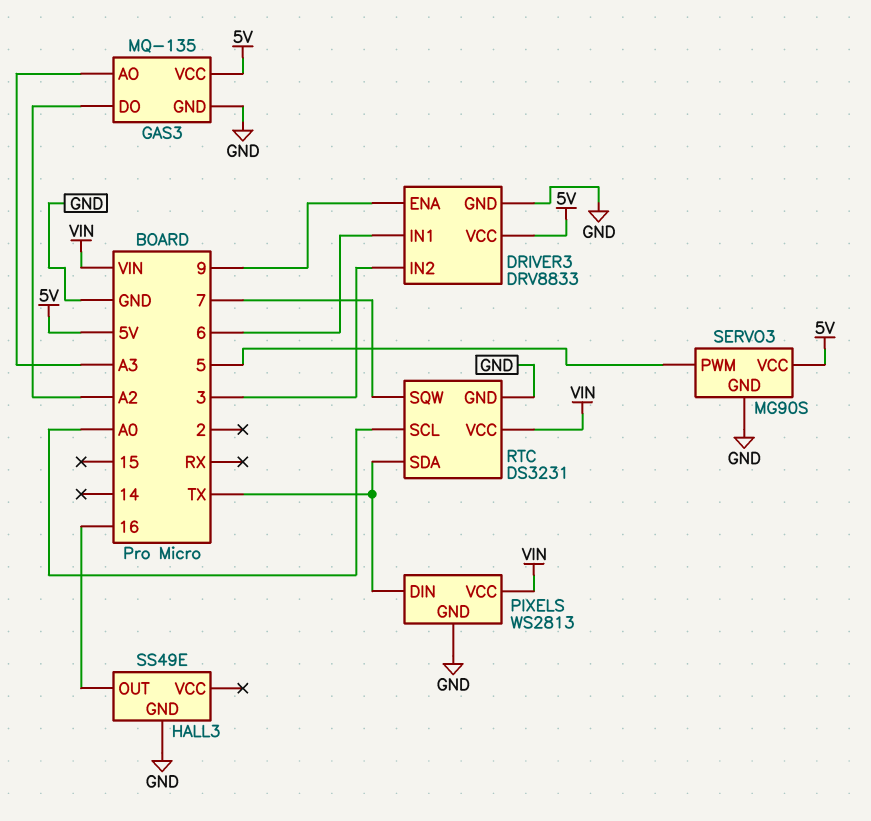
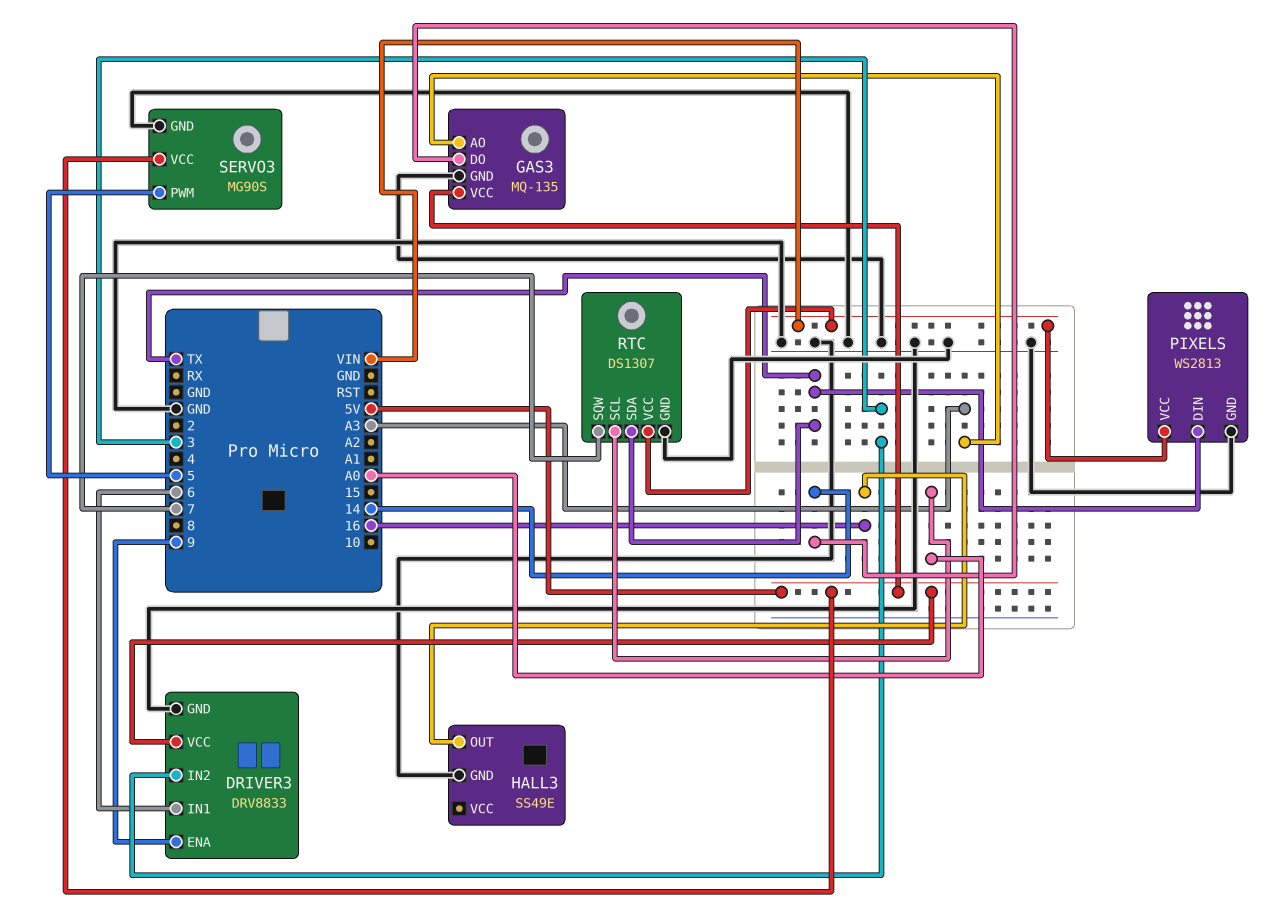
GAS3 pin DO: A2 -> 14
RTC: DS3231 -> DS1307

